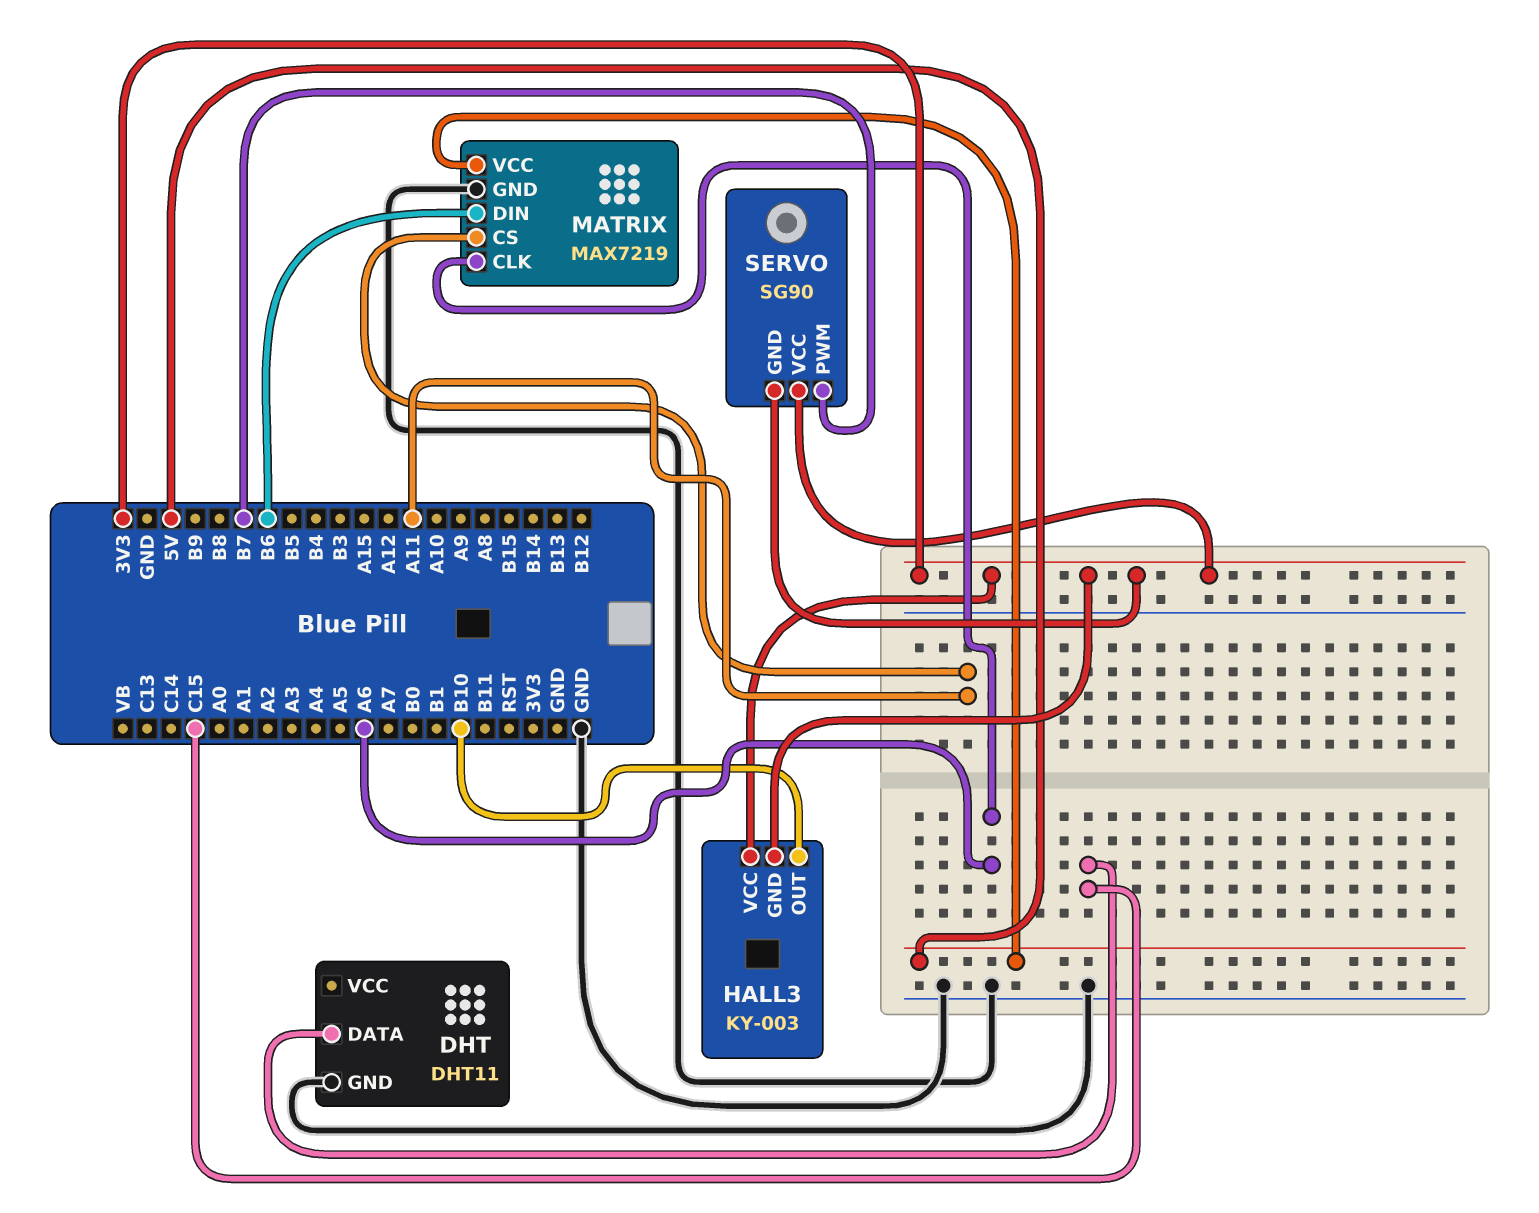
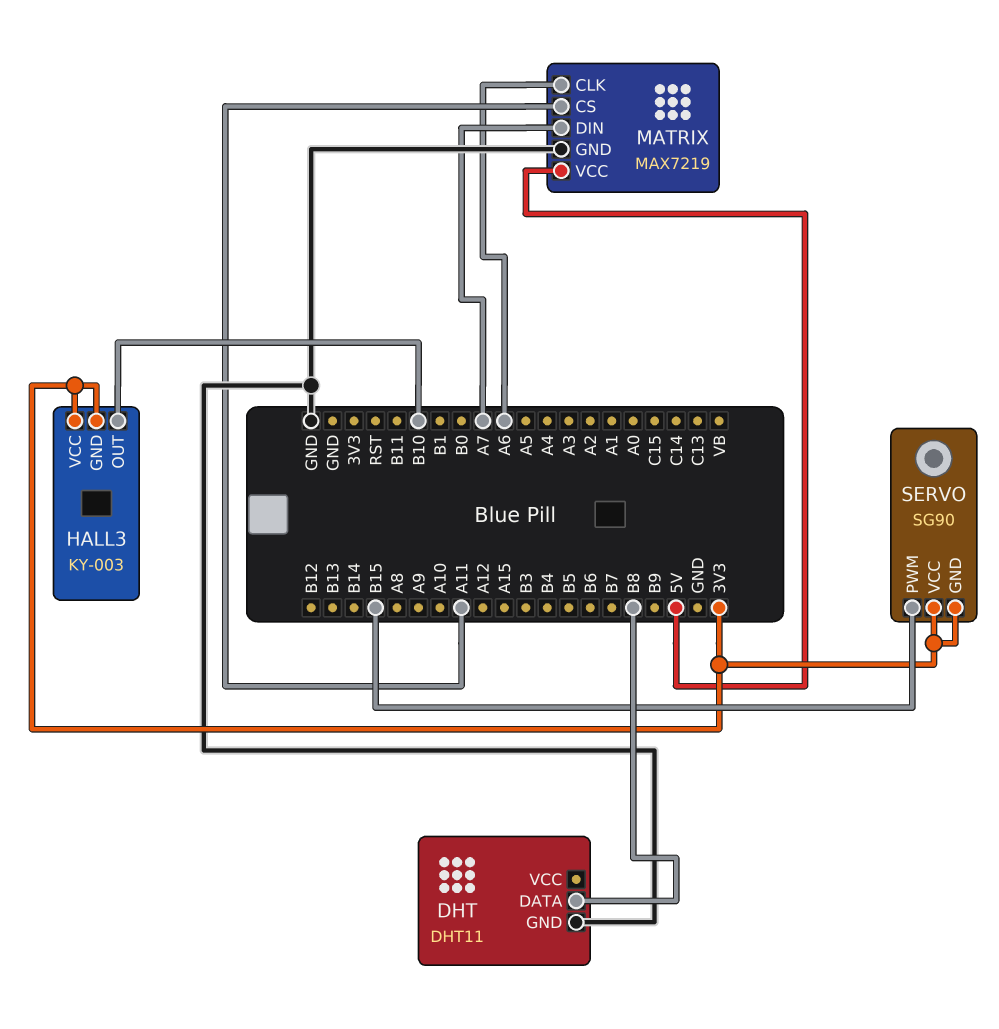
DHT pin DATA: C15 -> B8
MATRIX pin DIN: B6 -> A7
SERVO pin PWM: B7 -> B15

